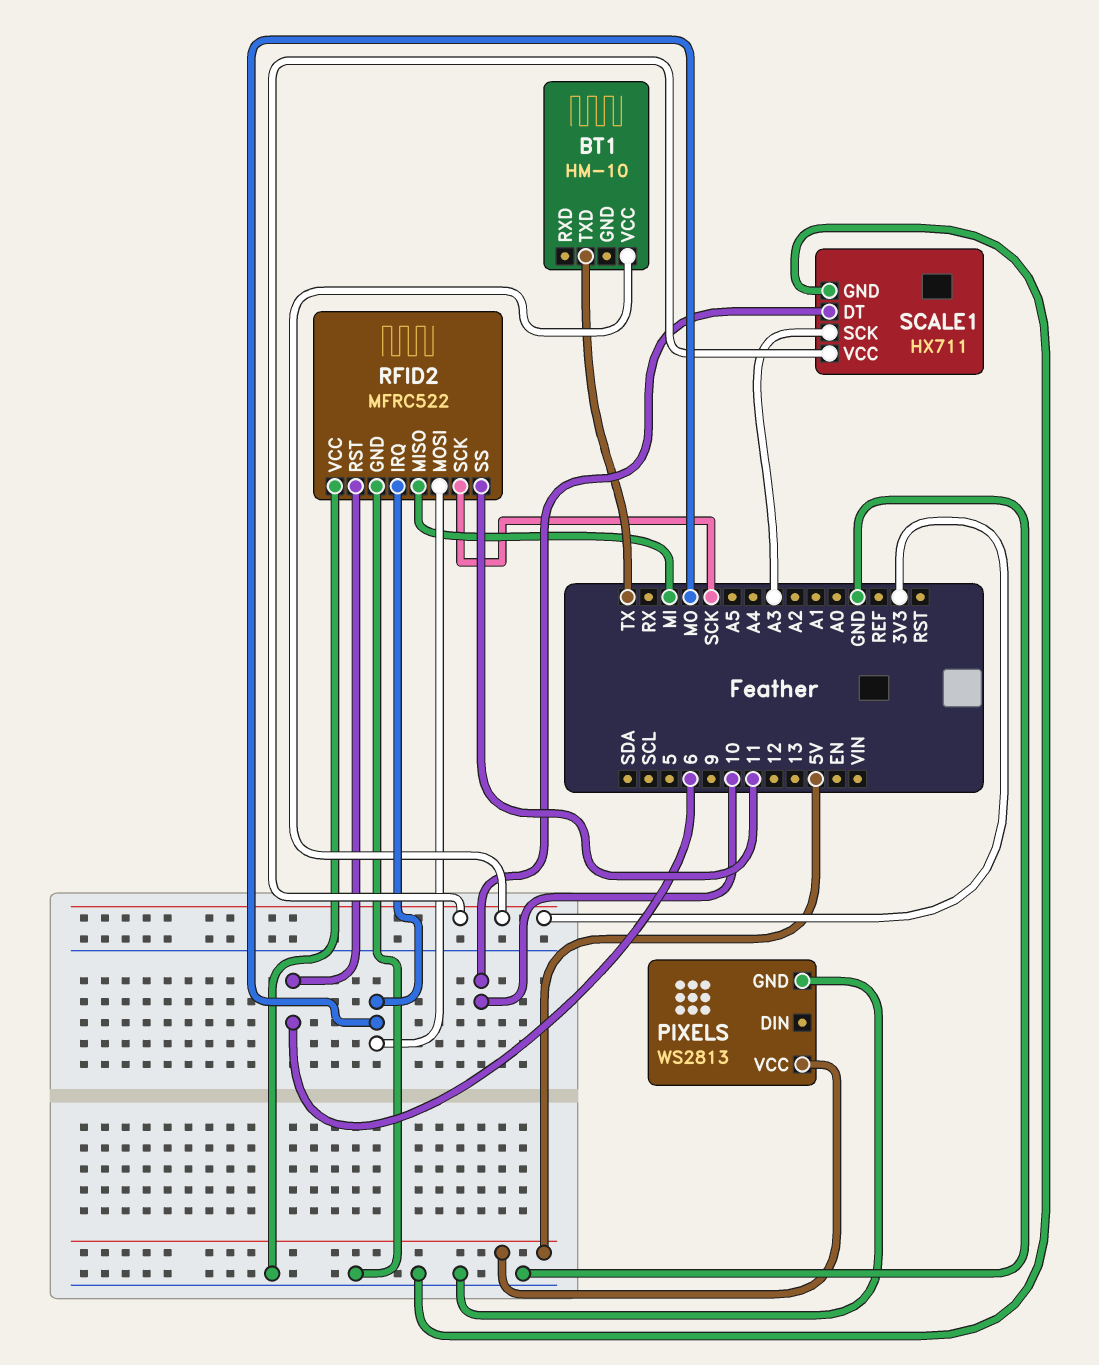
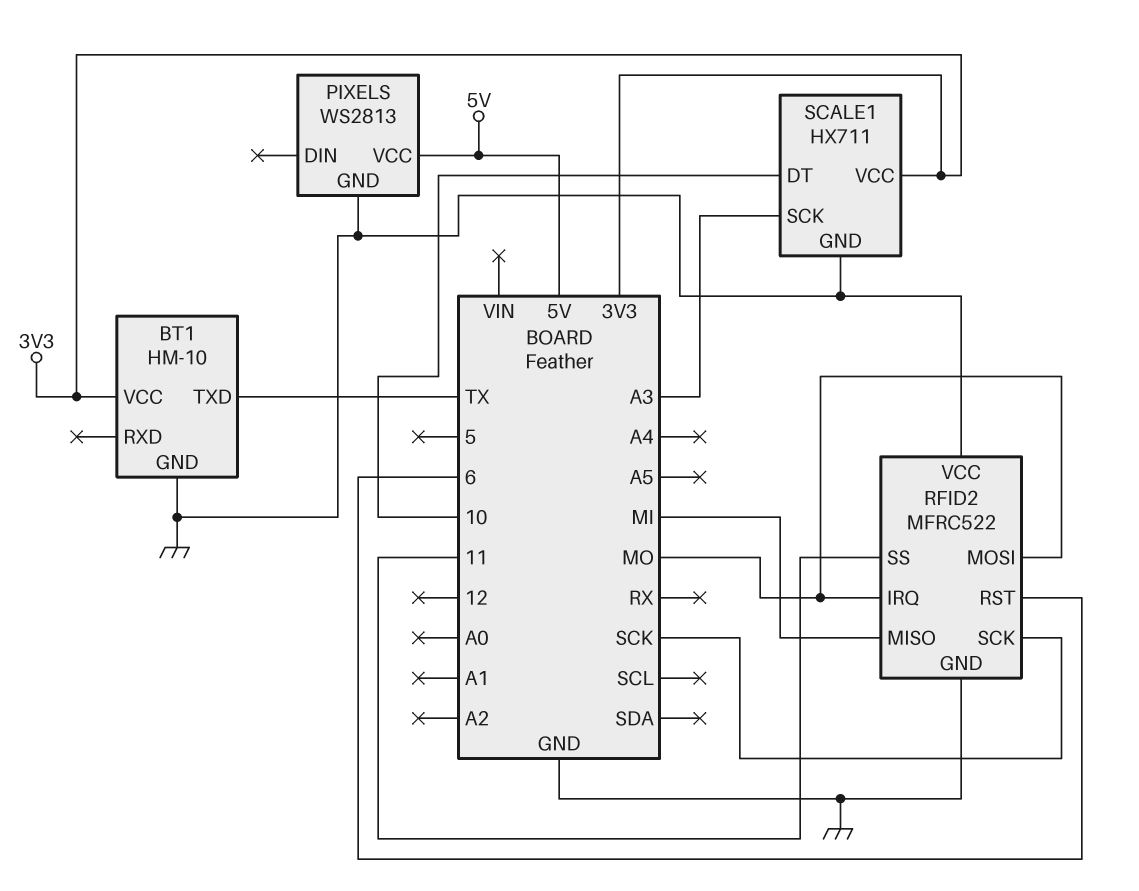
BT1 pin GND: none -> GND

